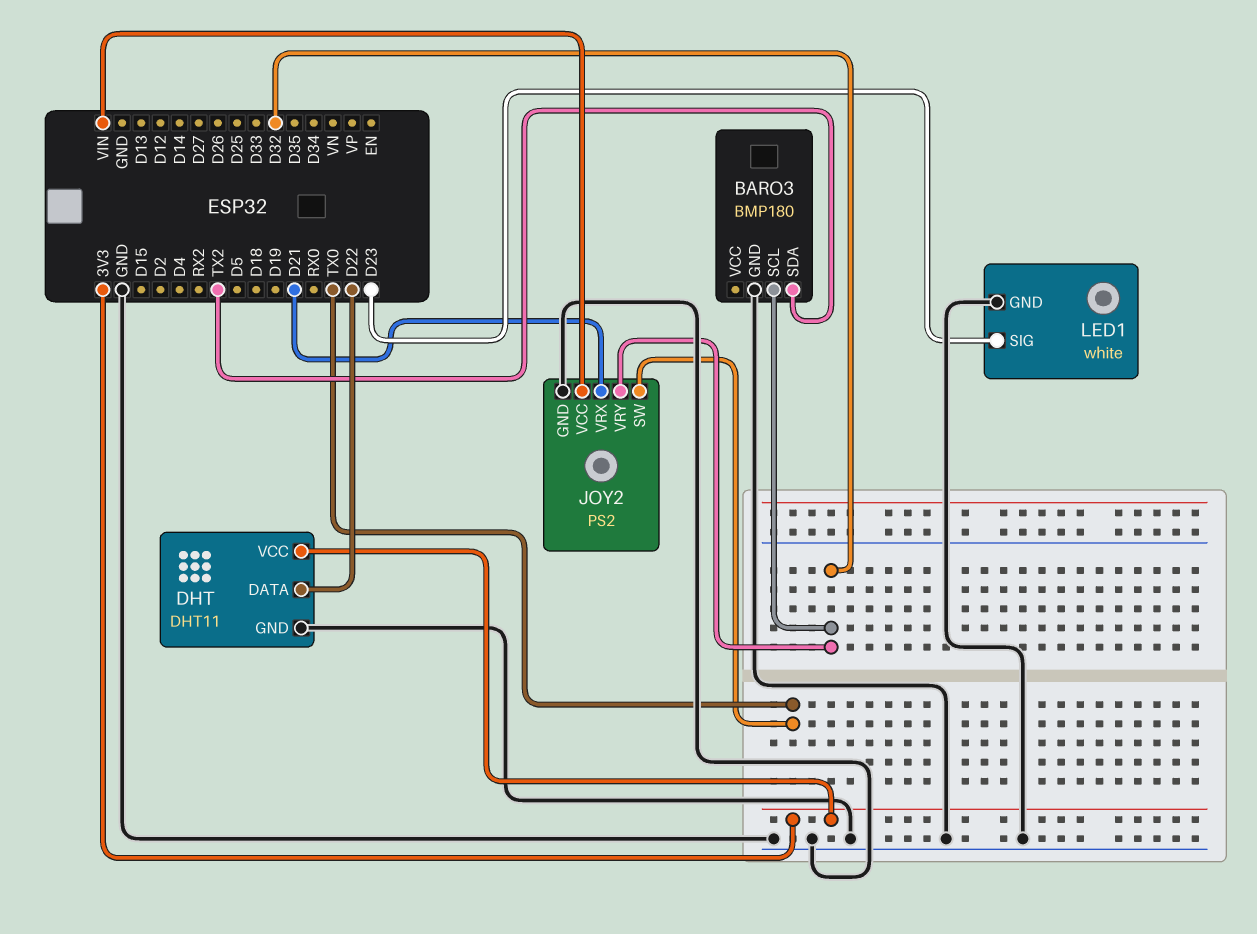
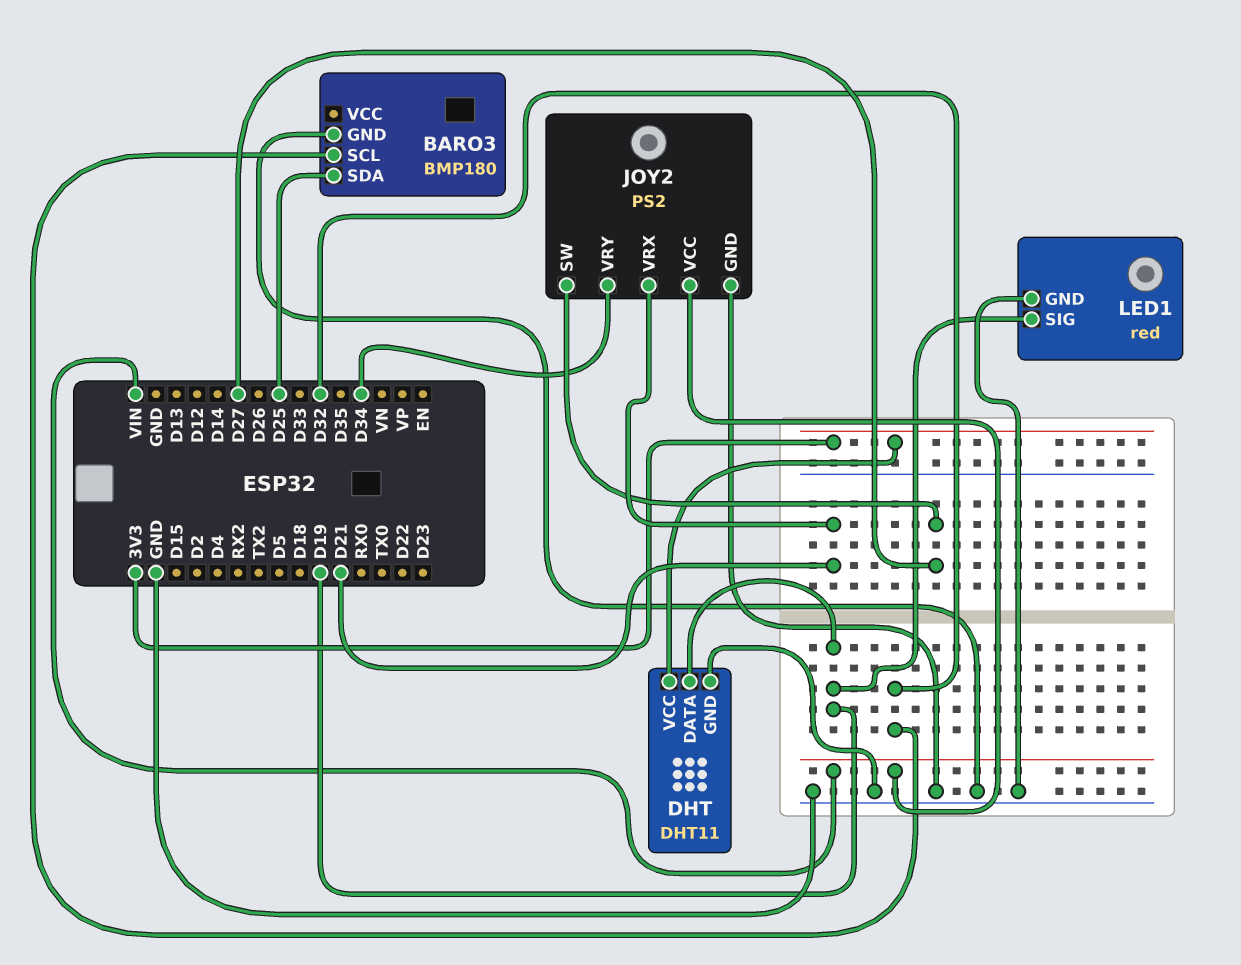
BARO3 pin SDA: TX2 -> D25
DHT pin DATA: D22 -> D19
JOY2 pin SW: TX0 -> D27
JOY2 pin VRY: D32 -> D34
LED1: white -> red
LED1 pin SIG: D23 -> D19

